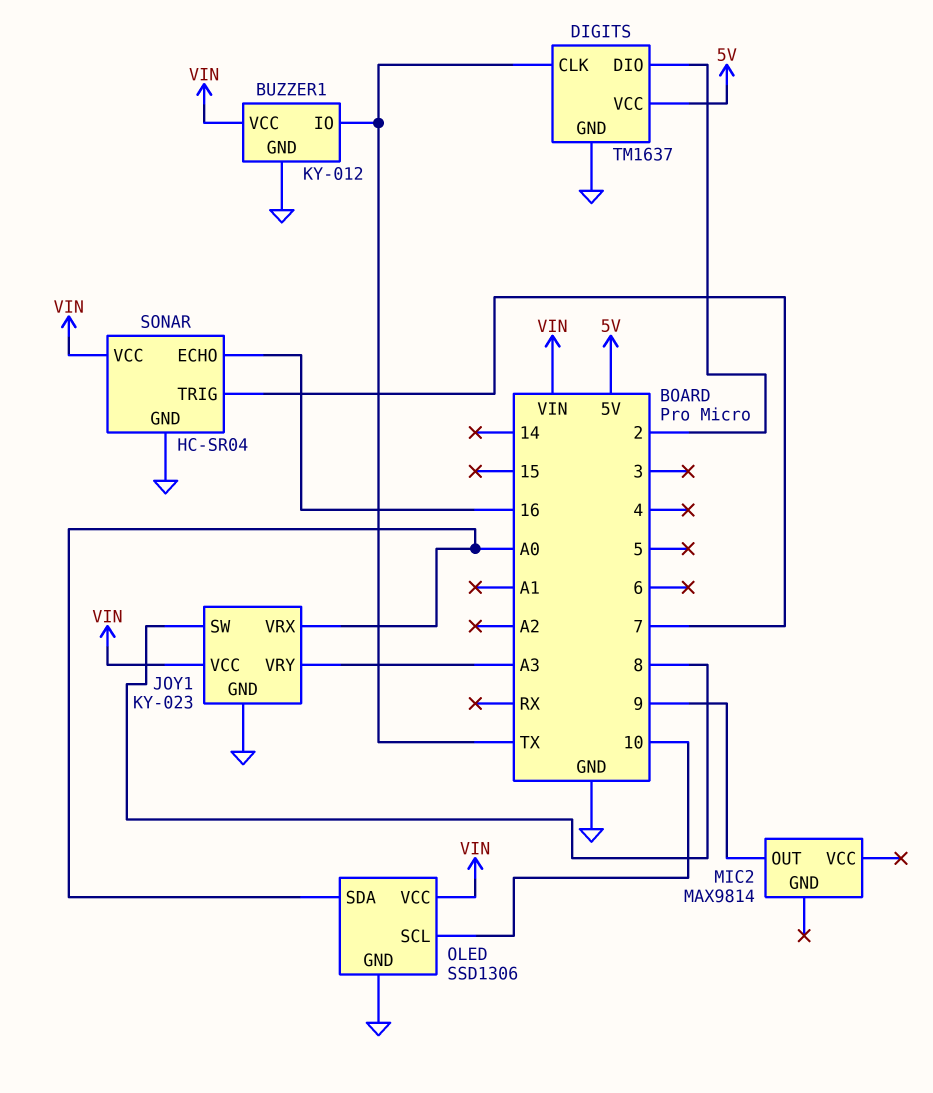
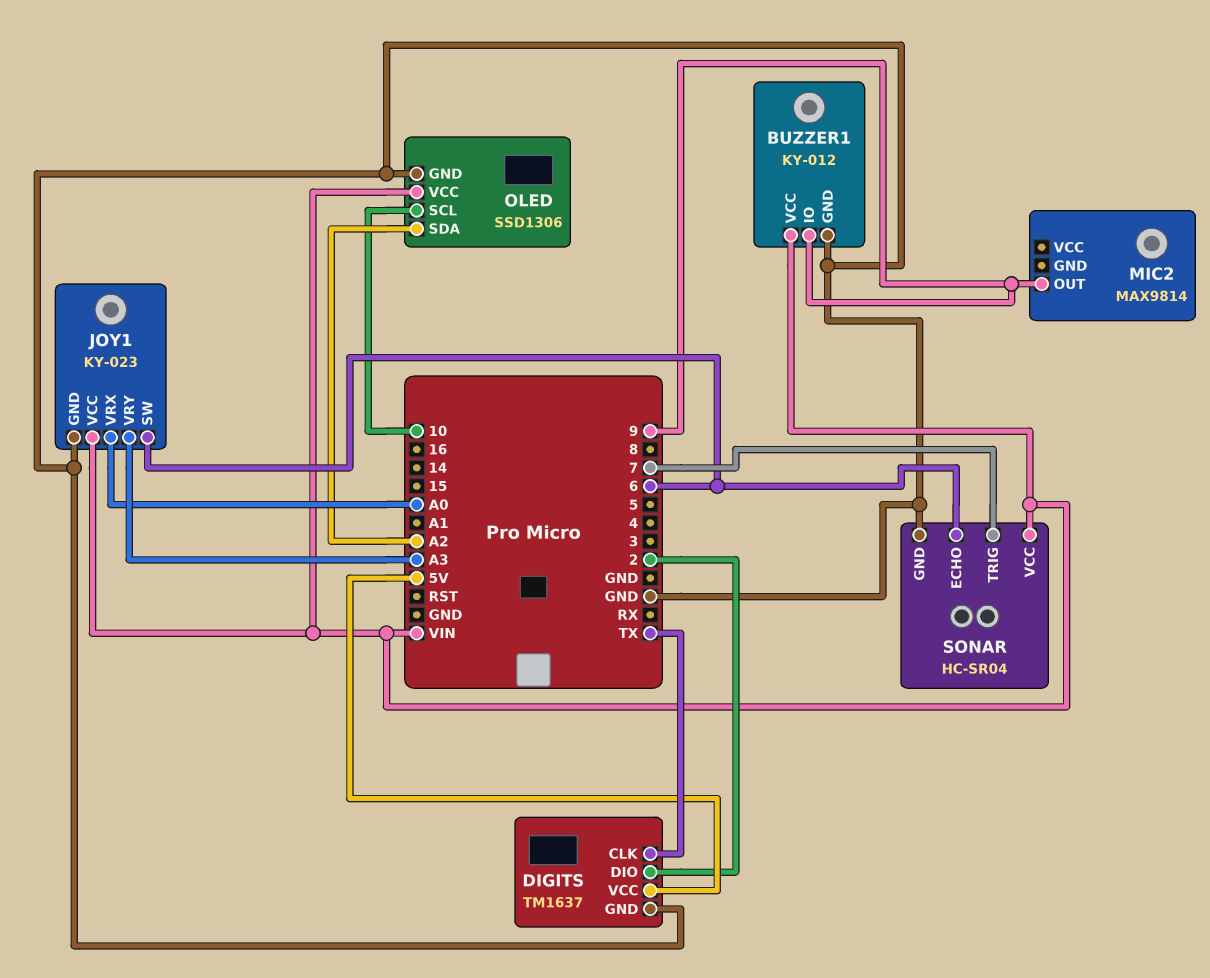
BUZZER1 pin IO: TX -> 9
JOY1 pin SW: 8 -> 6
OLED pin SDA: A0 -> A2
SONAR pin ECHO: 16 -> 6

